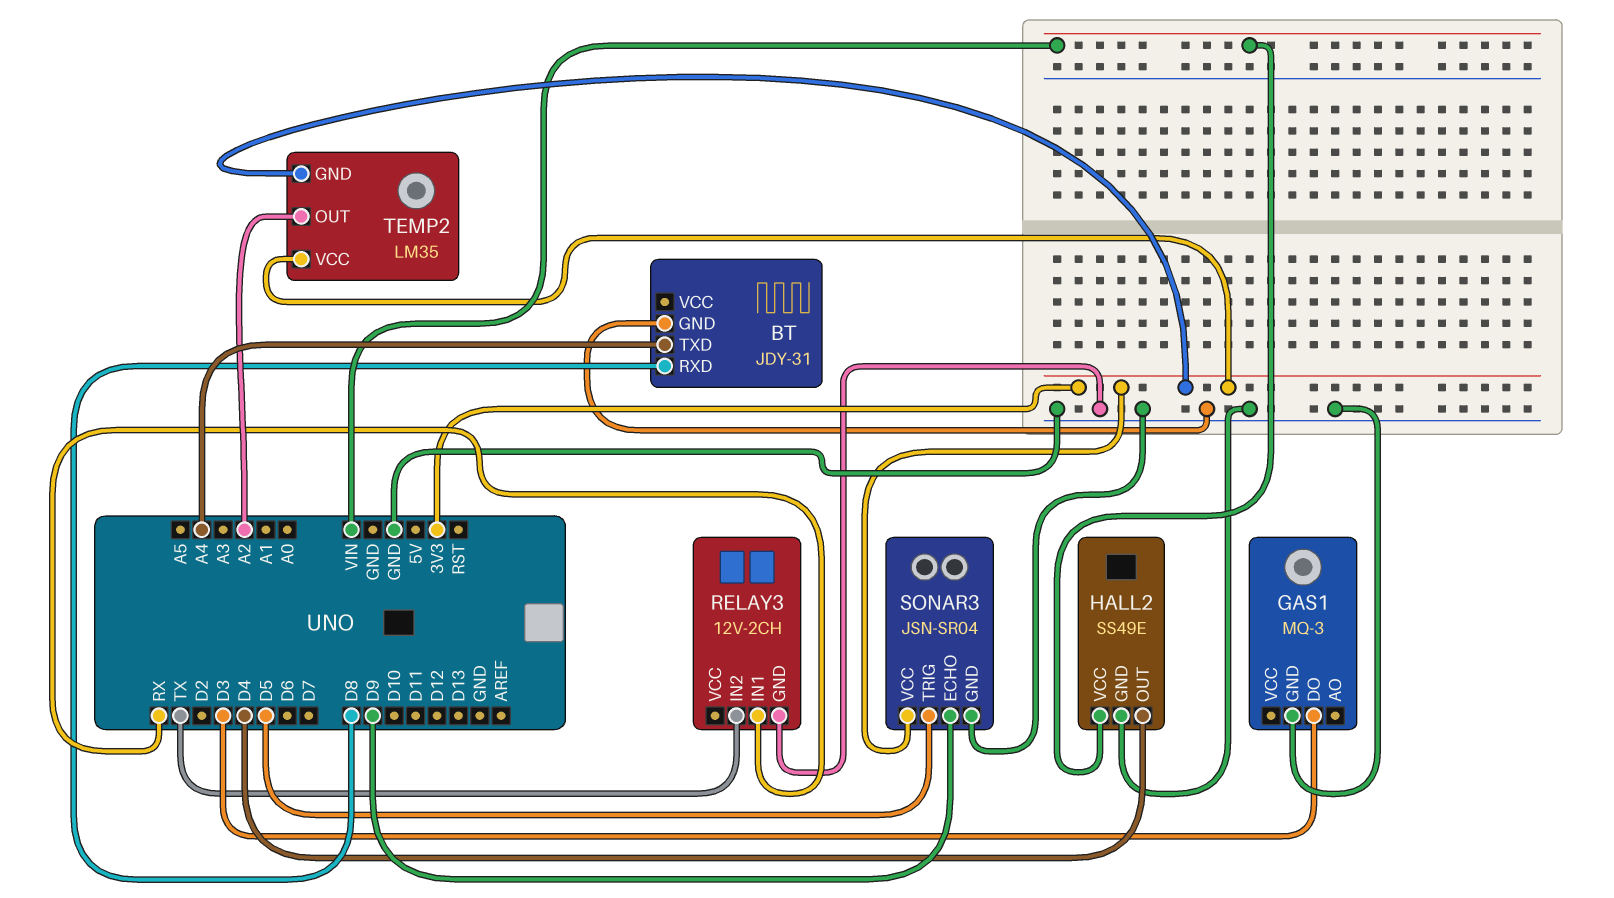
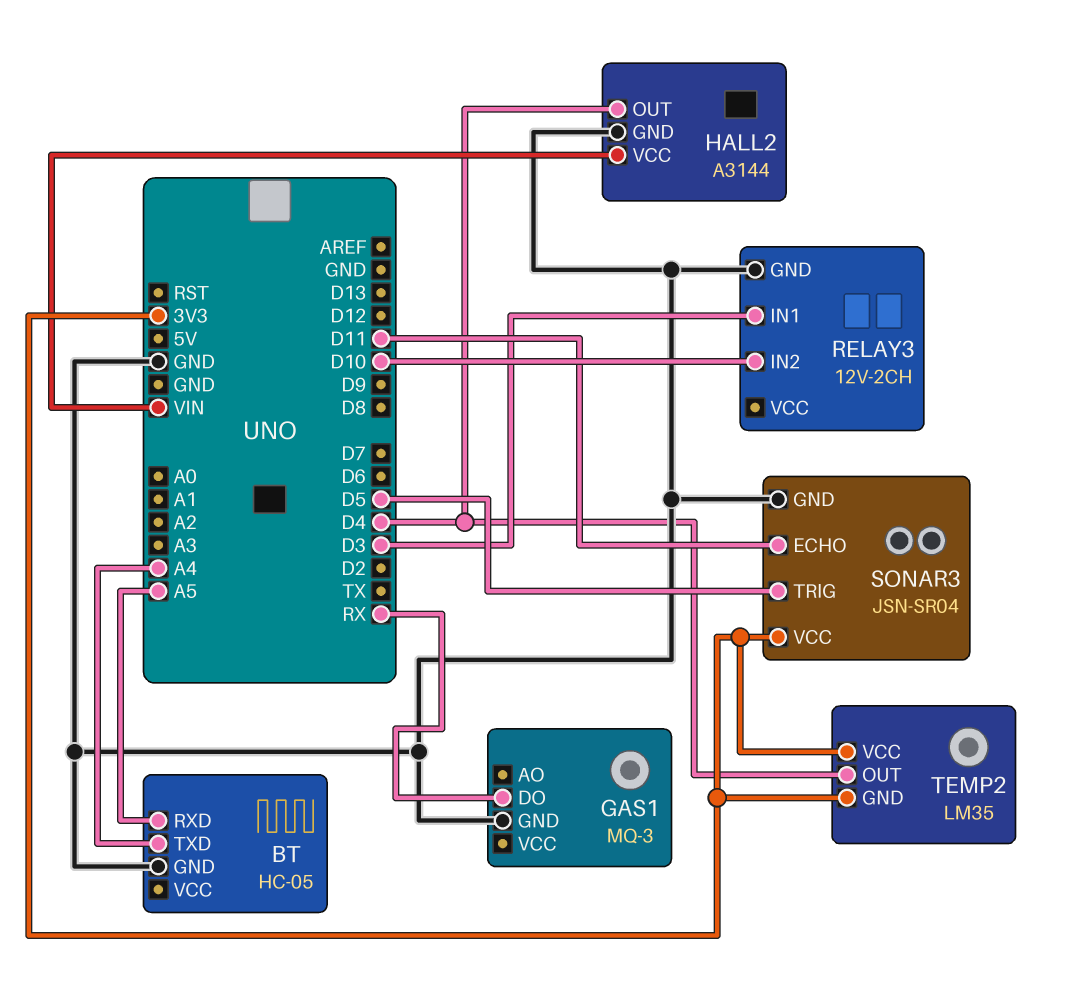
BT: JDY-31 -> HC-05
BT pin RXD: D8 -> A5
GAS1 pin DO: D3 -> RX
HALL2: SS49E -> A3144
RELAY3 pin IN1: RX -> D3
RELAY3 pin IN2: TX -> D10
SONAR3 pin ECHO: D9 -> D11
TEMP2 pin OUT: A2 -> D4

